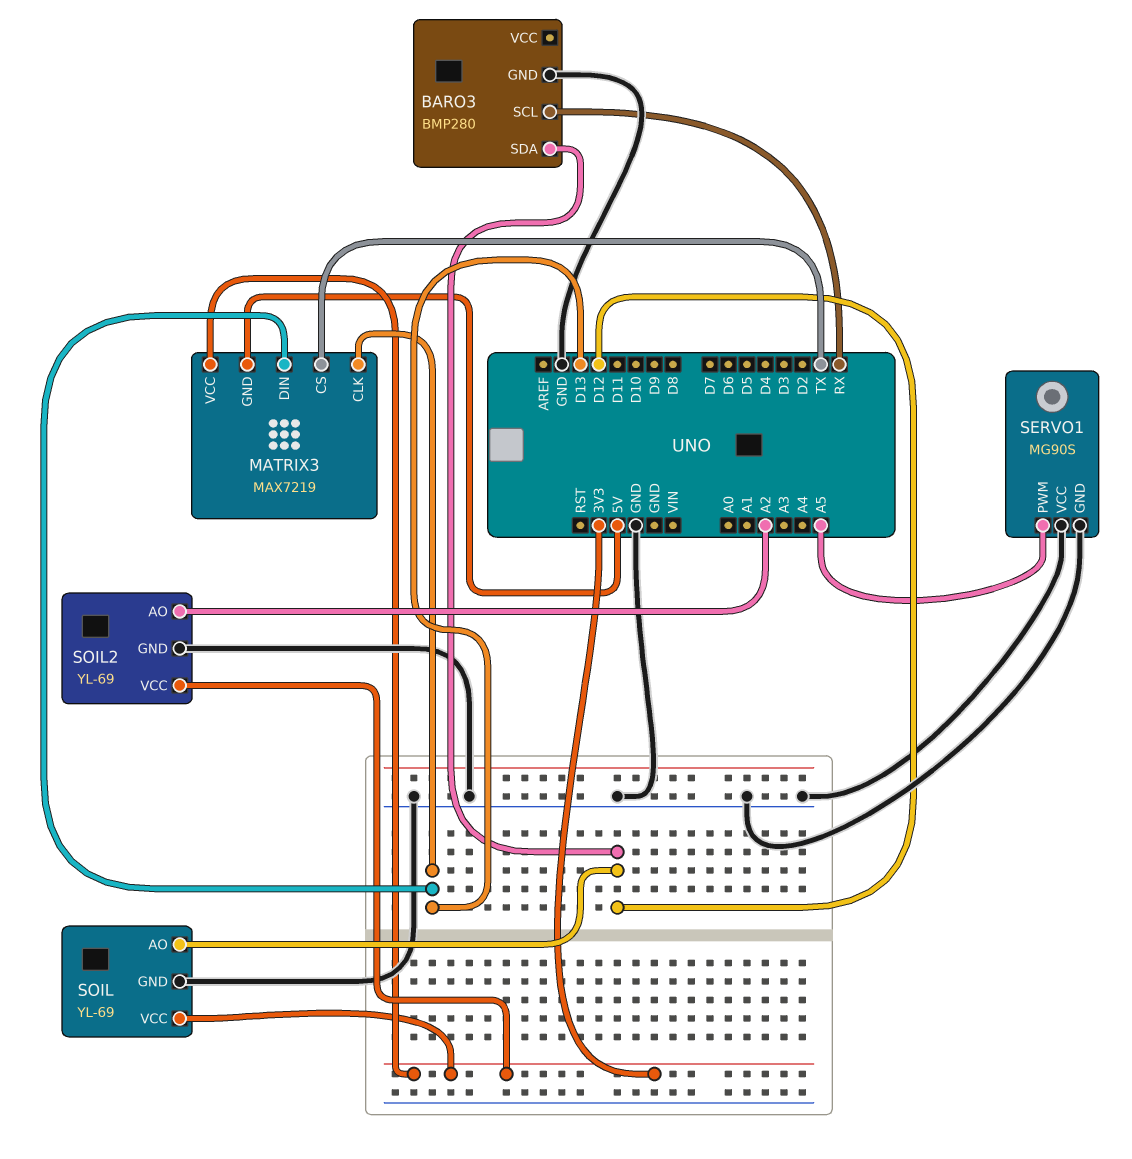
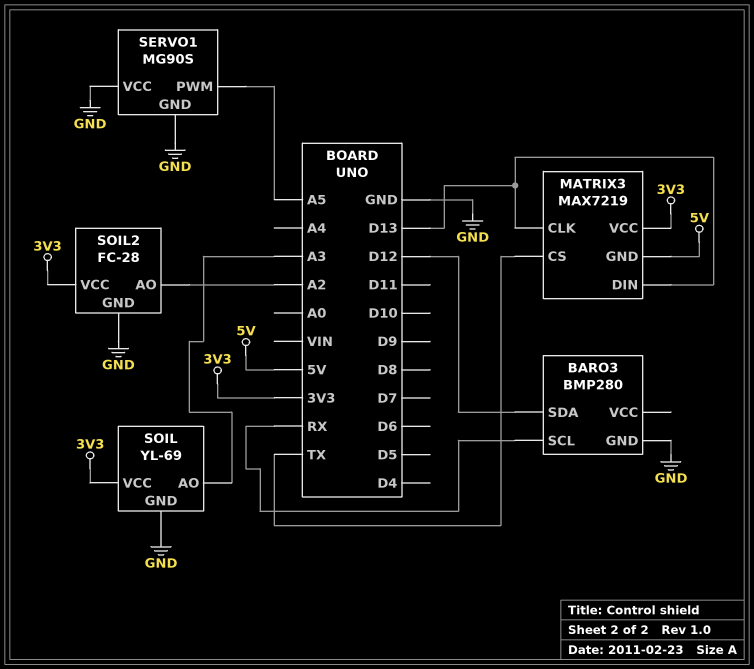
SOIL pin AO: D12 -> A3
SOIL2: YL-69 -> FC-28

